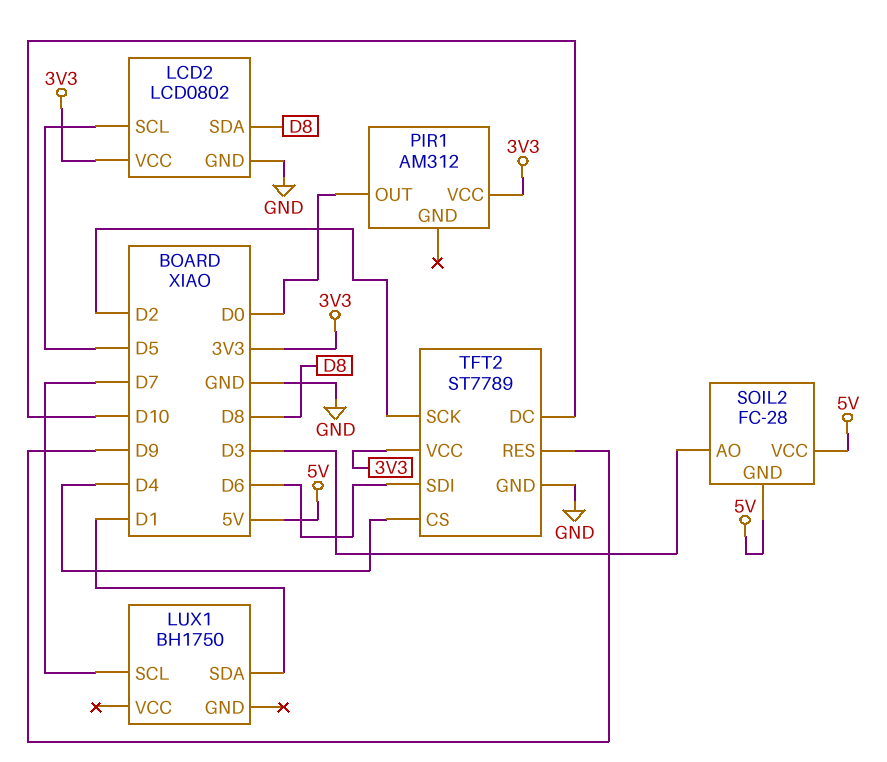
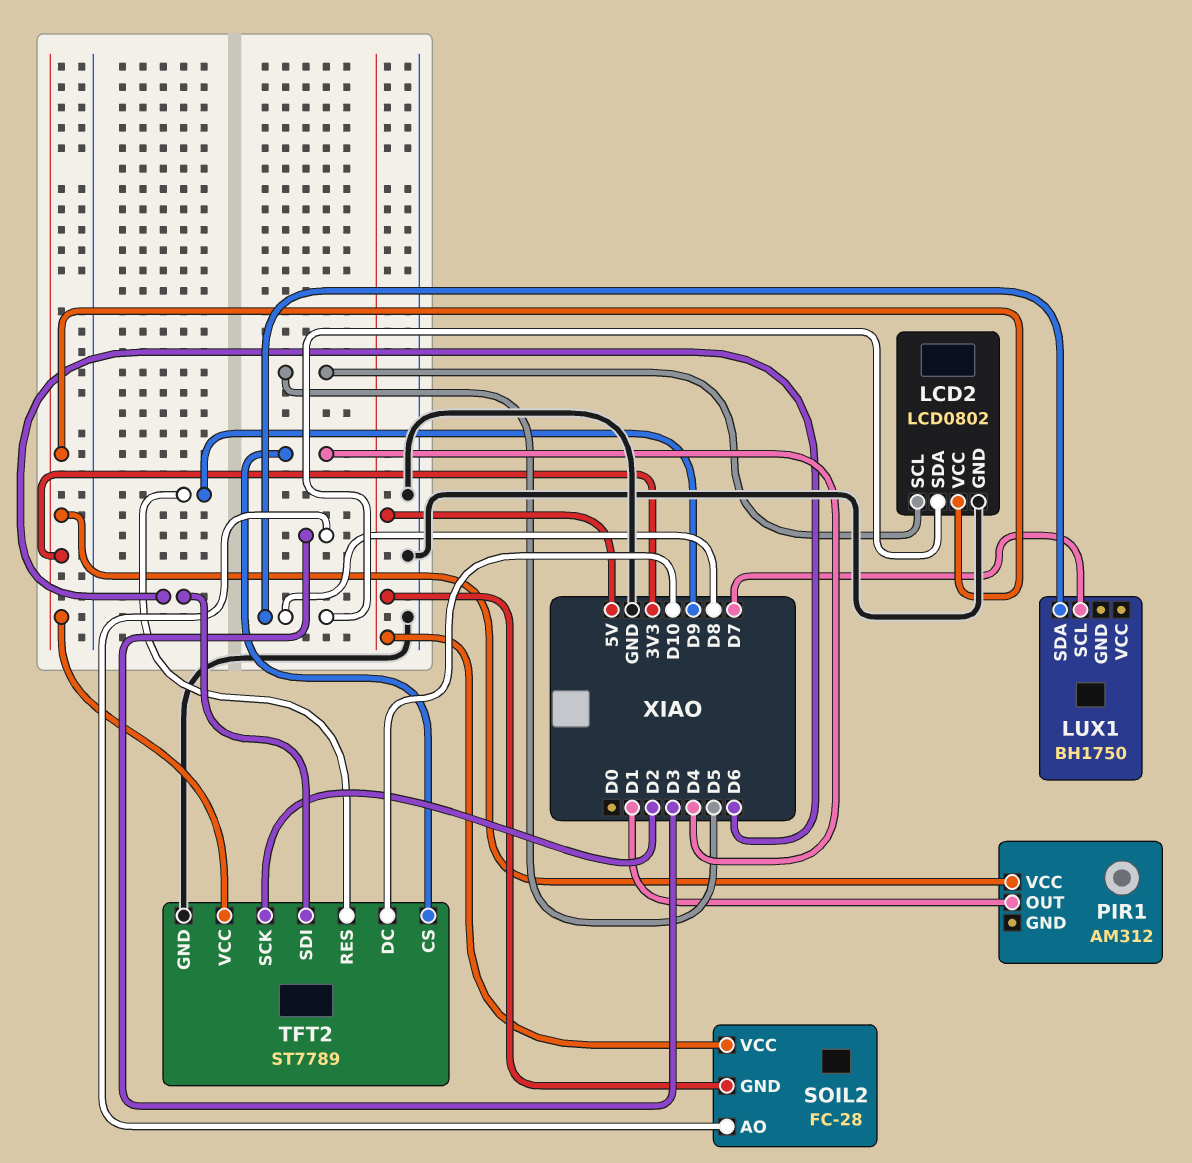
LUX1 pin SDA: D1 -> D8
PIR1 pin OUT: D0 -> D1

